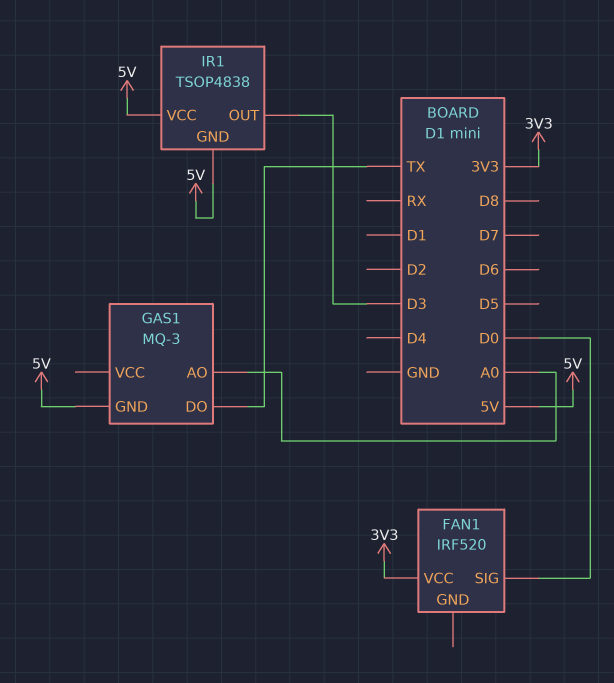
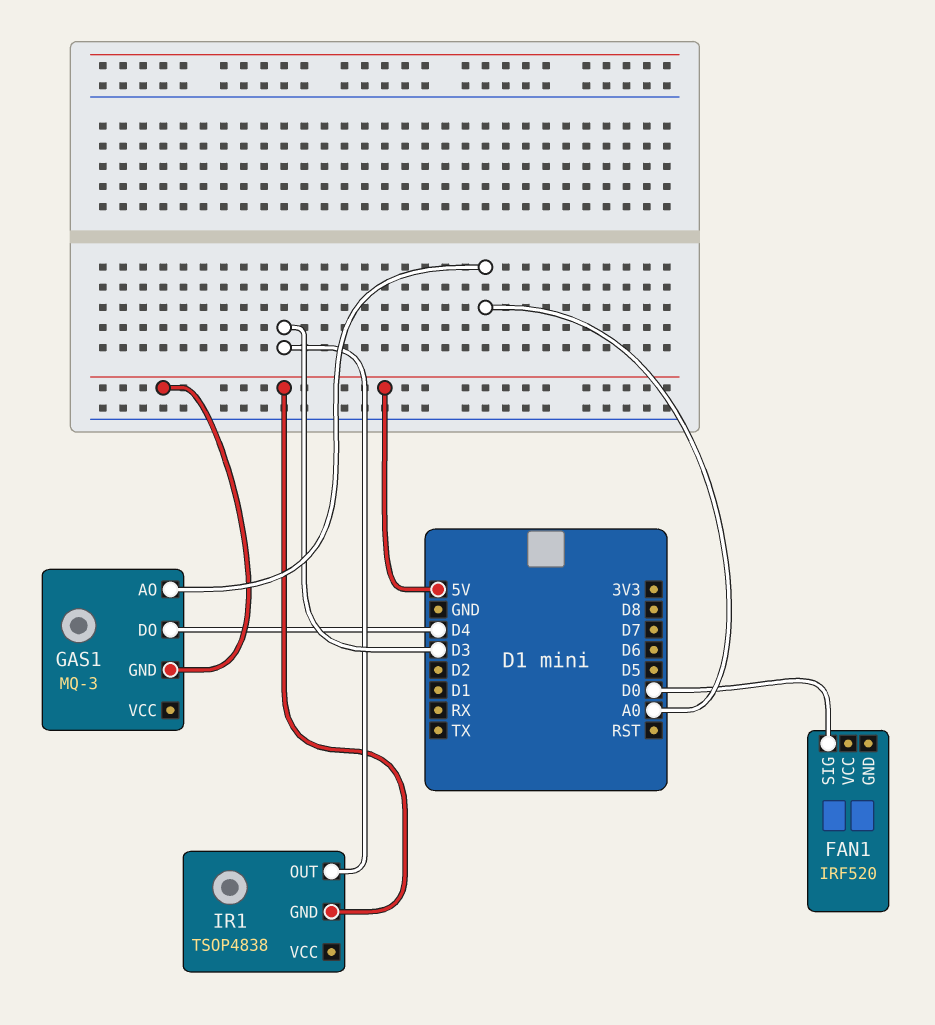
FAN1 pin VCC: 3V3 -> none
GAS1 pin DO: TX -> D4
IR1 pin VCC: 5V -> none

